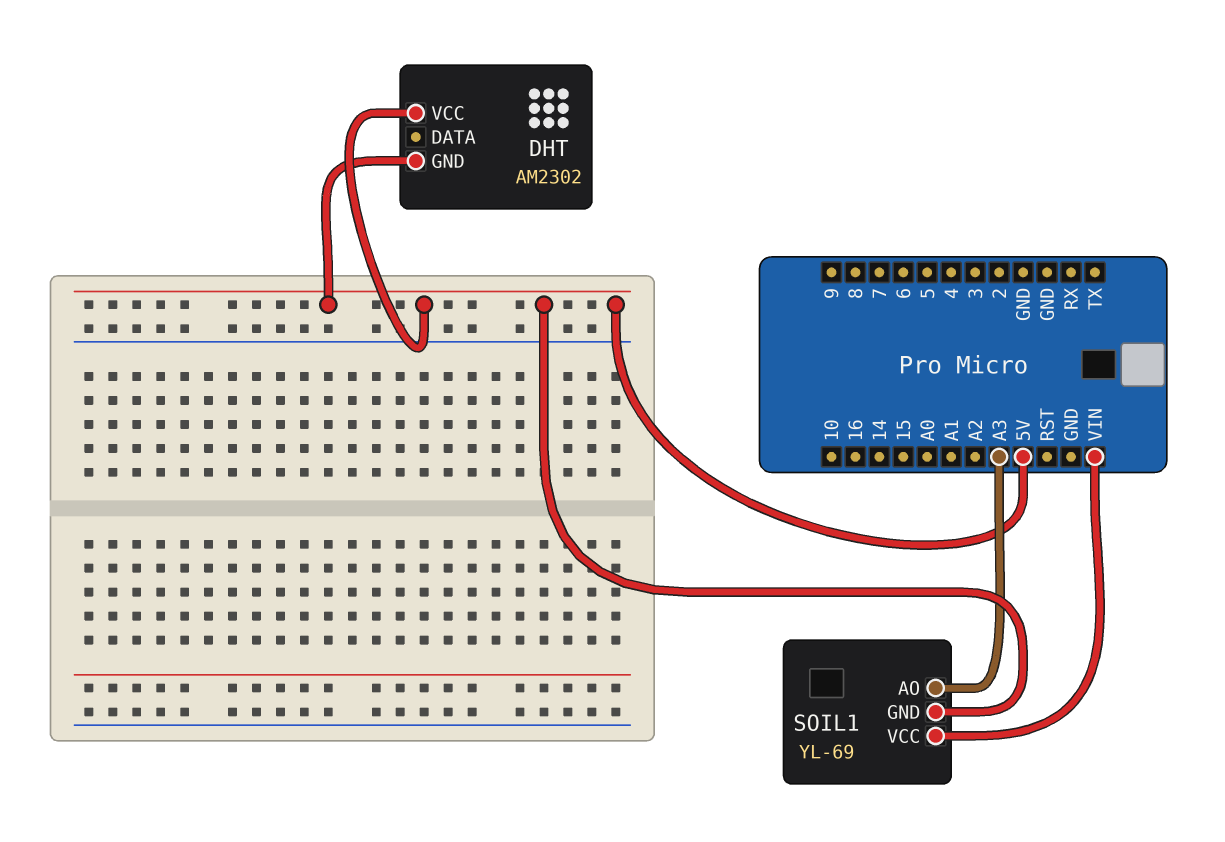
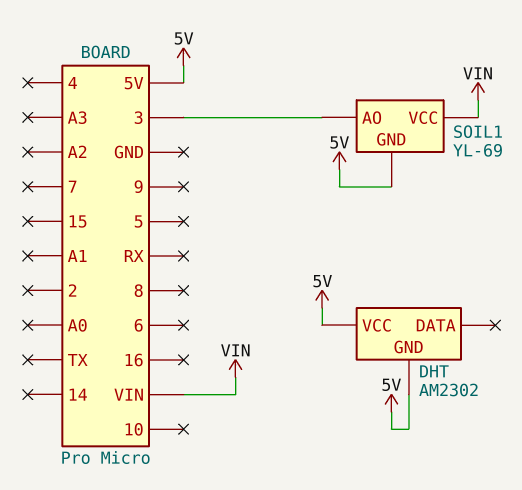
SOIL1 pin AO: A3 -> 3

